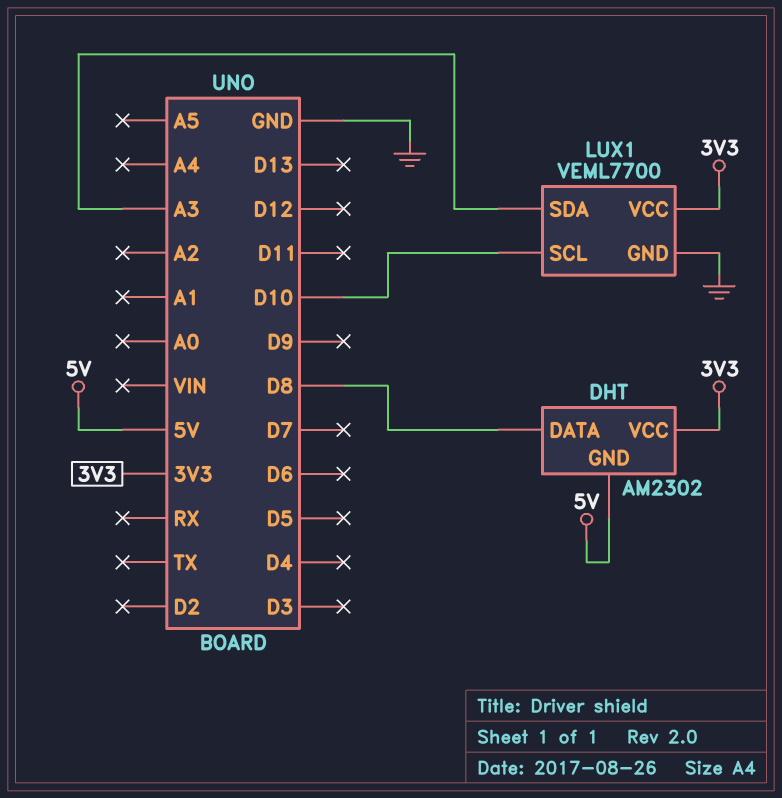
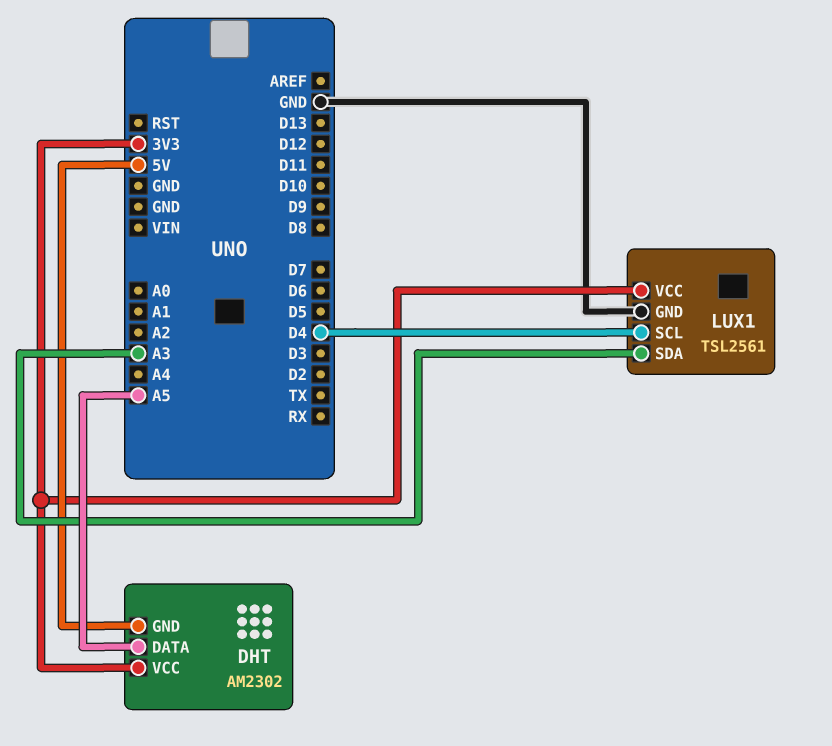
DHT pin DATA: D8 -> A5
LUX1: VEML7700 -> TSL2561
LUX1 pin SCL: D10 -> D4

